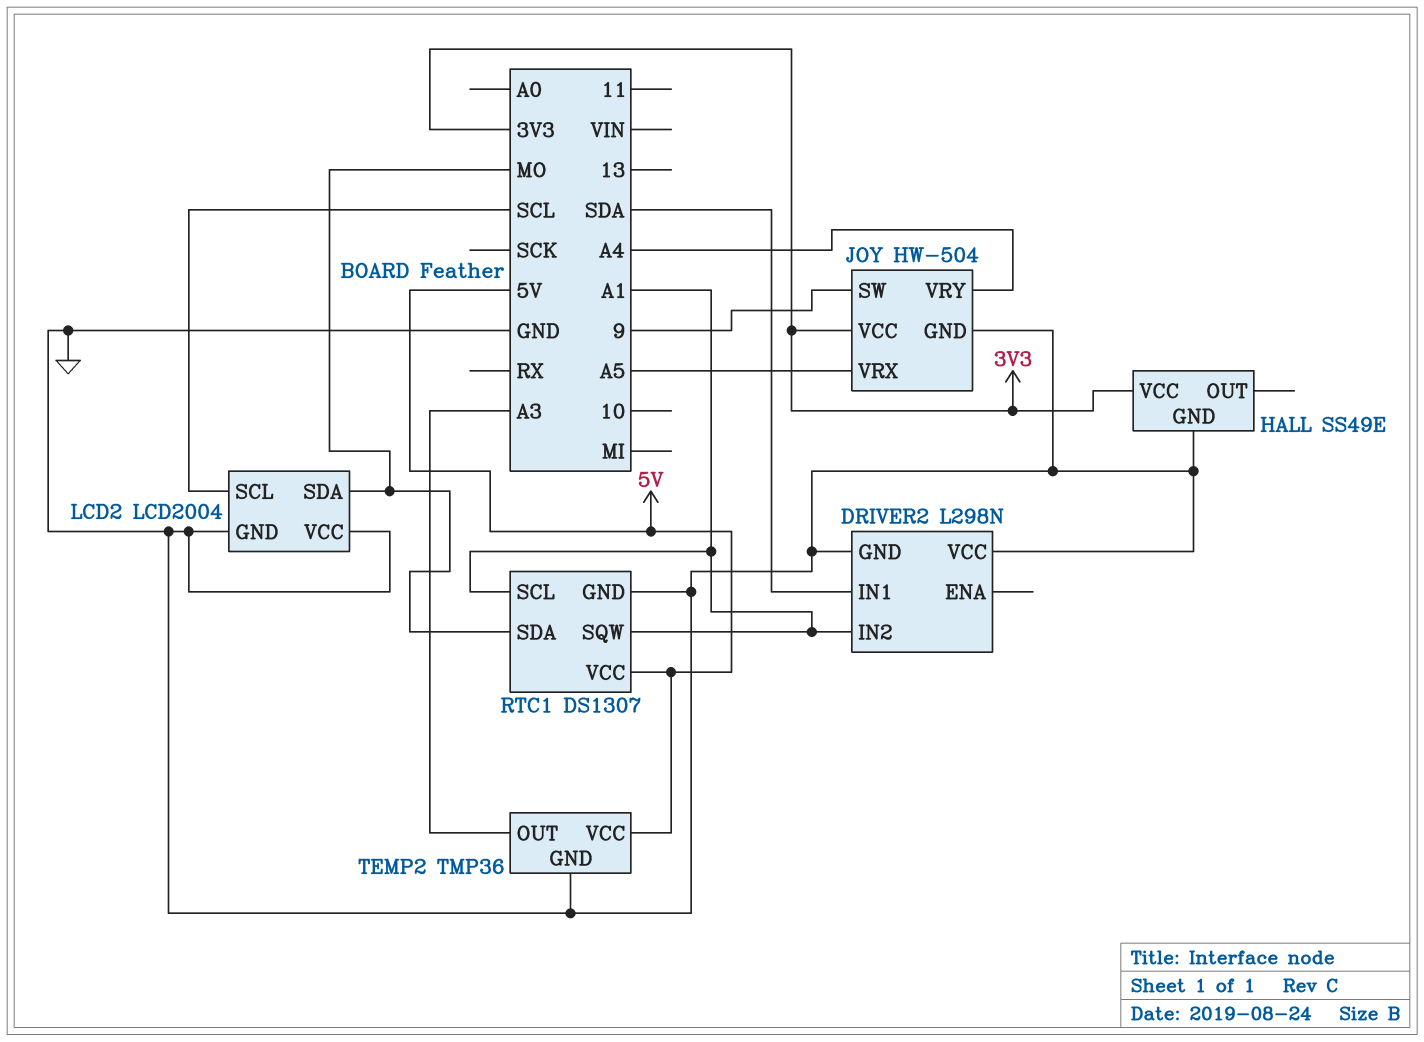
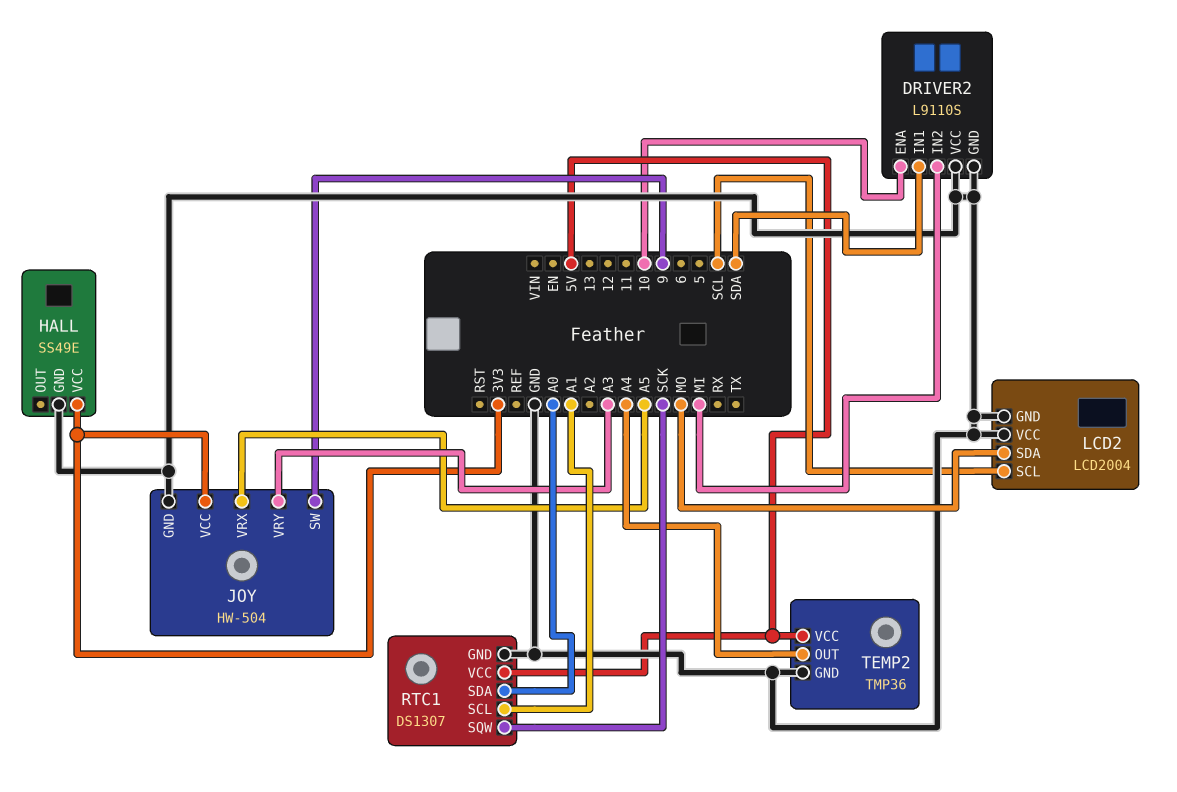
DRIVER2: L298N -> L9110S
DRIVER2 pin ENA: none -> 10
DRIVER2 pin IN2: A1 -> MI
JOY pin VRY: A4 -> A3
RTC1 pin SDA: MO -> A0
RTC1 pin SQW: A1 -> SCK
TEMP2 pin OUT: A3 -> A4

